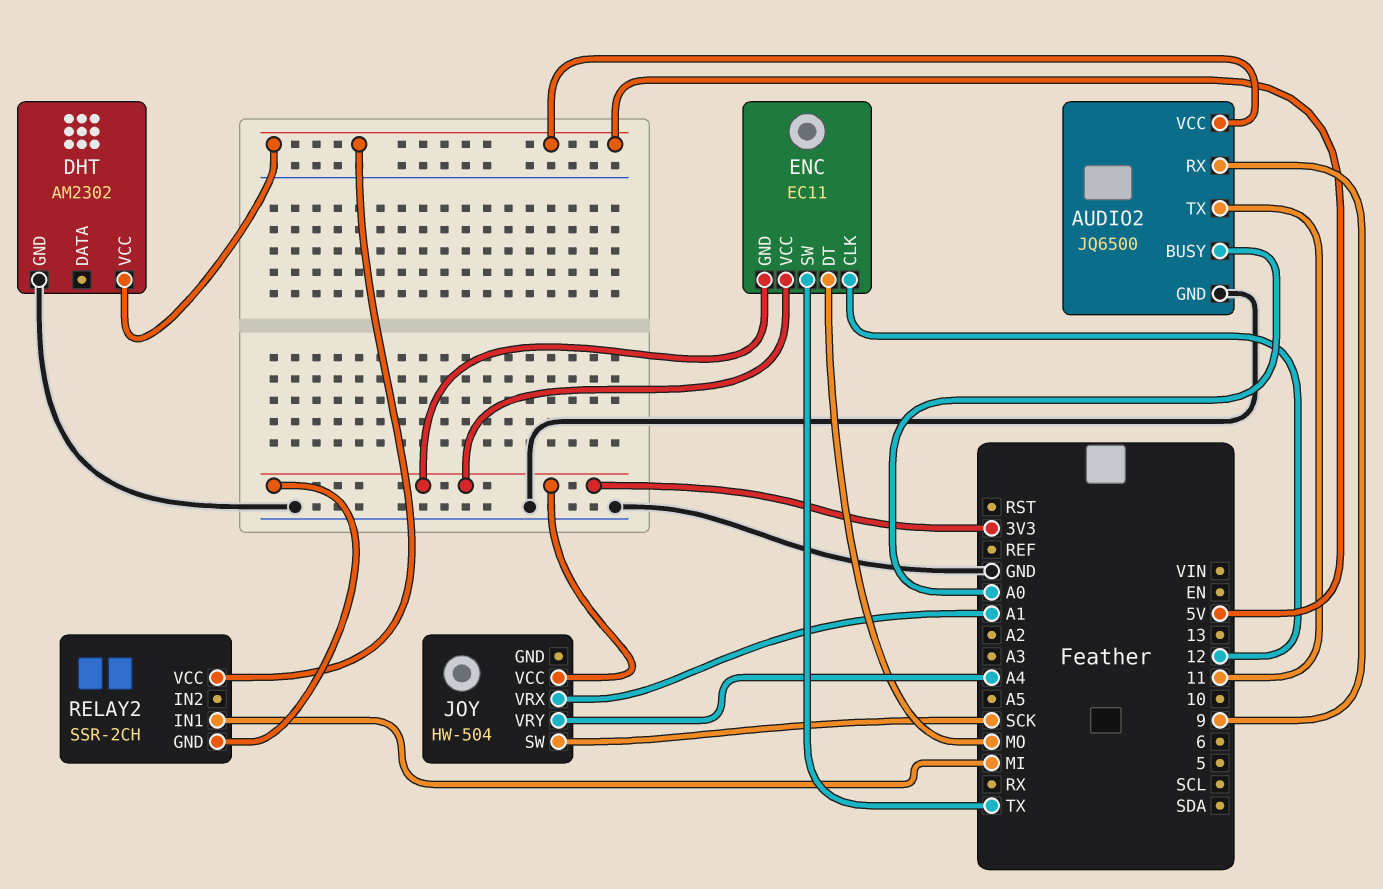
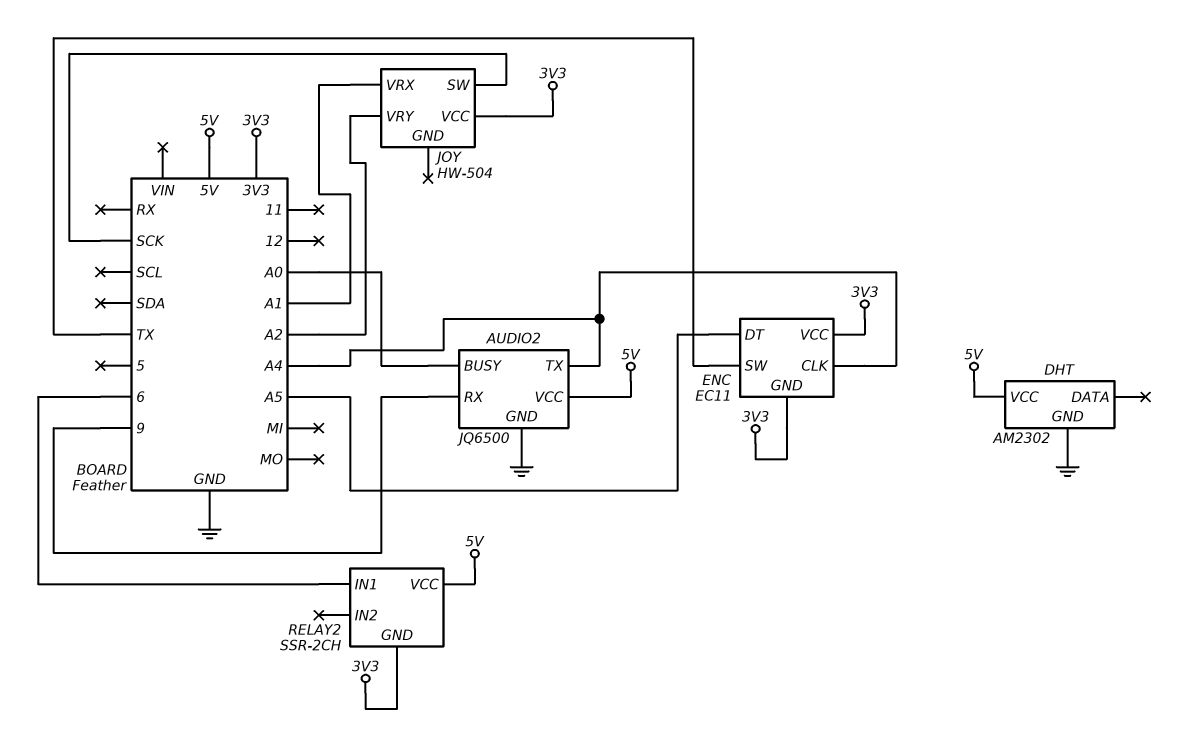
AUDIO2 pin TX: 11 -> A4
ENC pin CLK: 12 -> A4
ENC pin DT: MO -> A5
JOY pin VRY: A4 -> A2
RELAY2 pin IN1: MI -> 6

